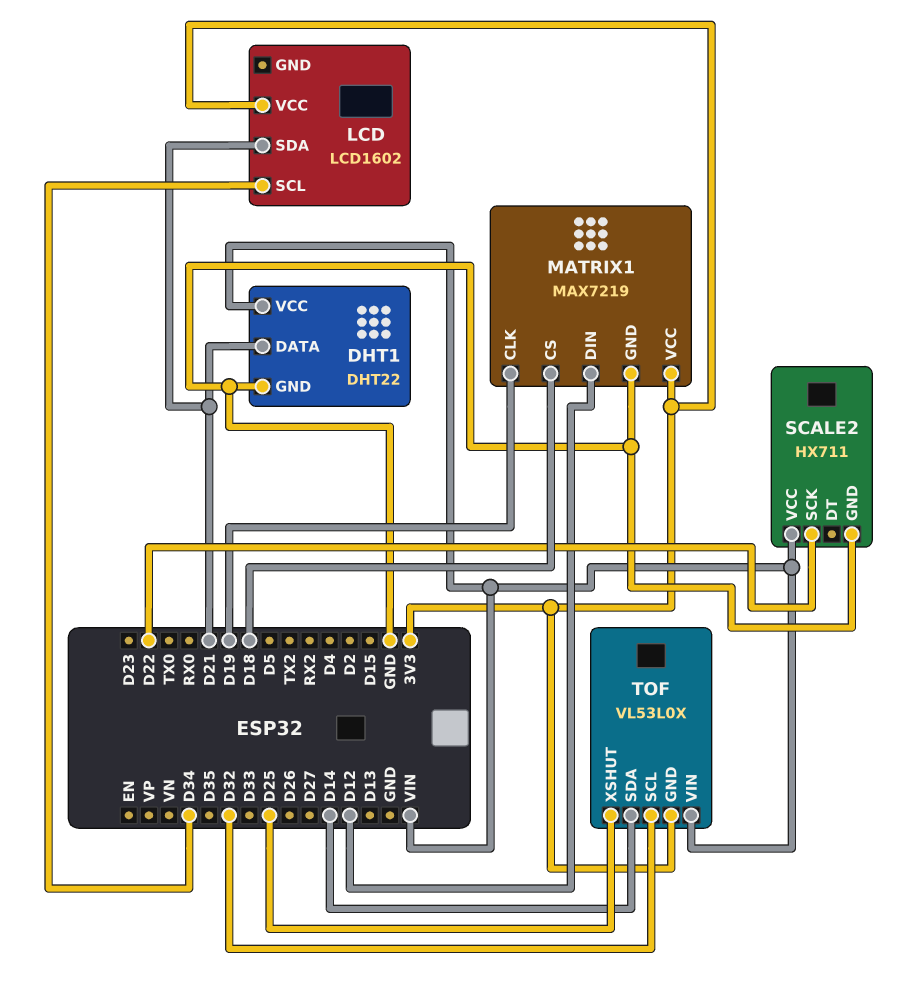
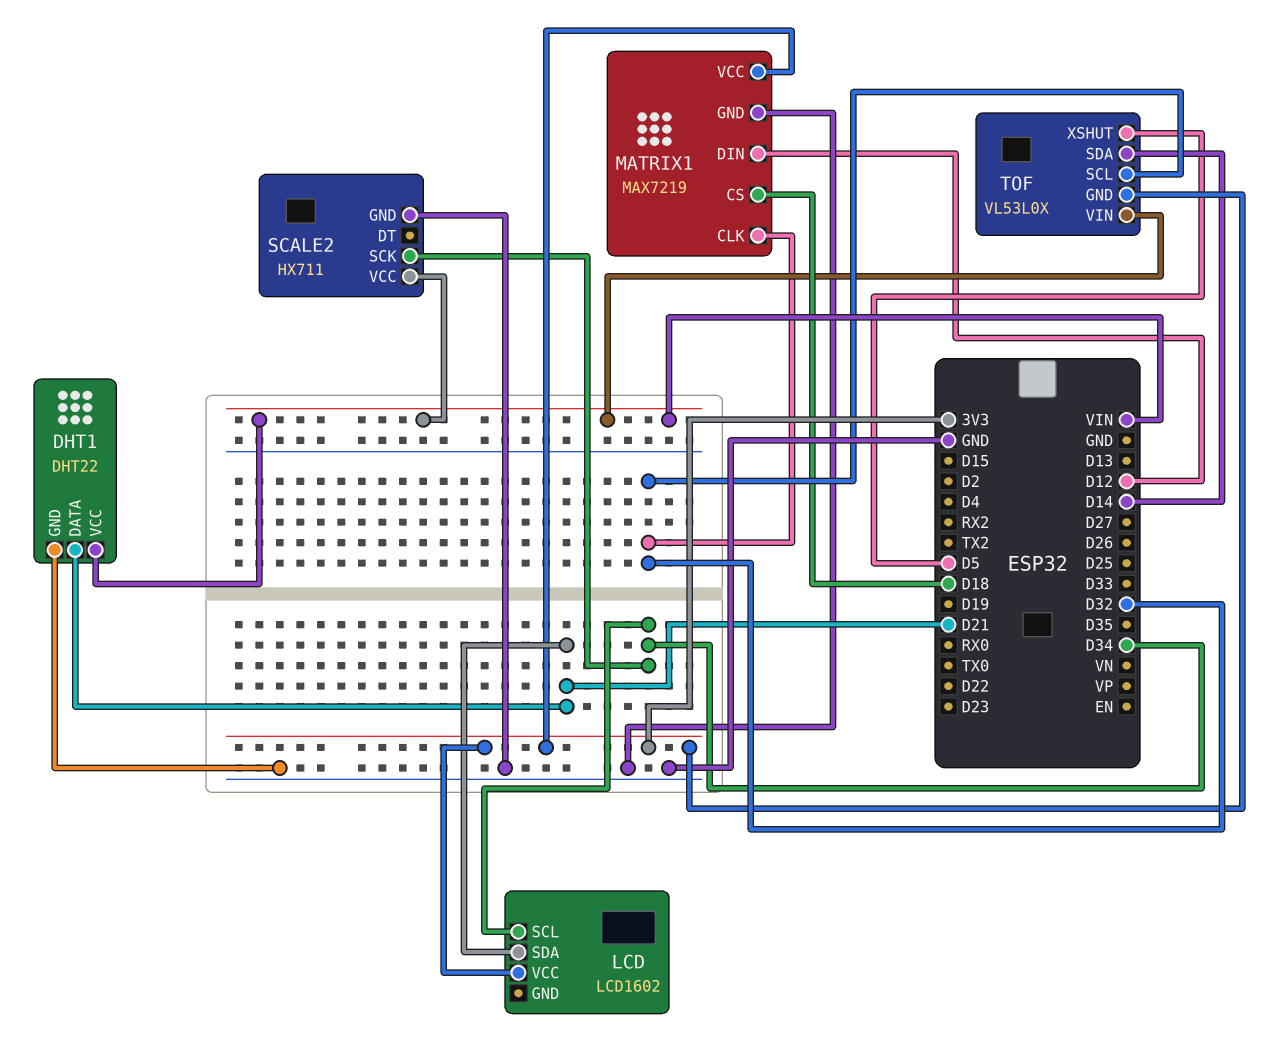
MATRIX1 pin CLK: D19 -> D32
SCALE2 pin SCK: D22 -> D34
TOF pin XSHUT: D25 -> D5

